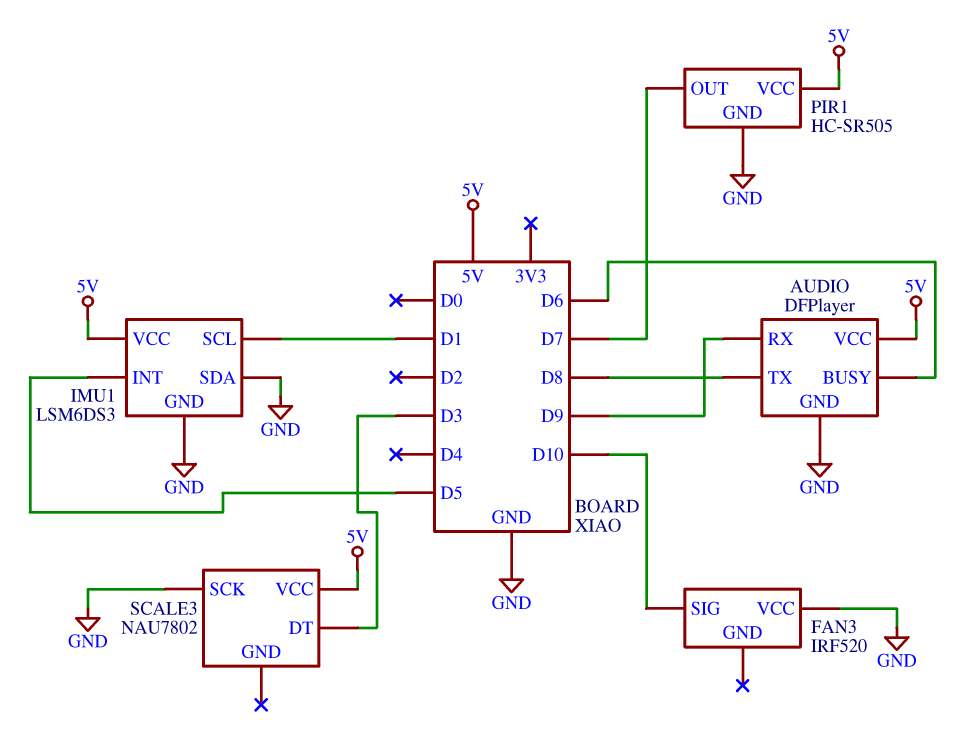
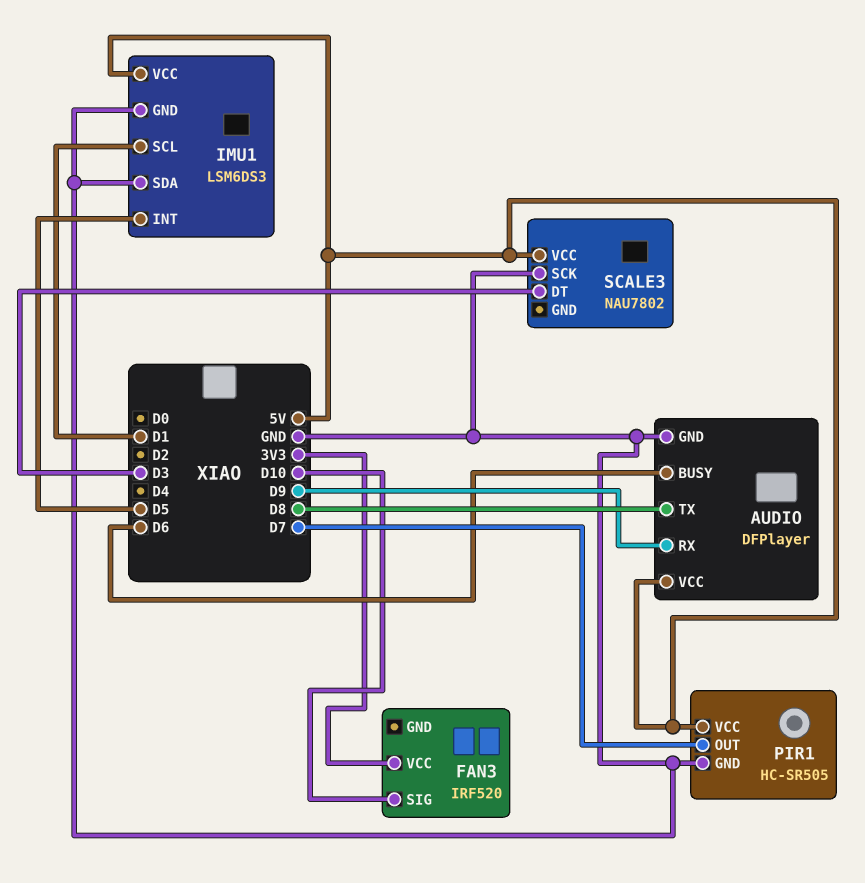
FAN3 pin VCC: GND -> 3V3

